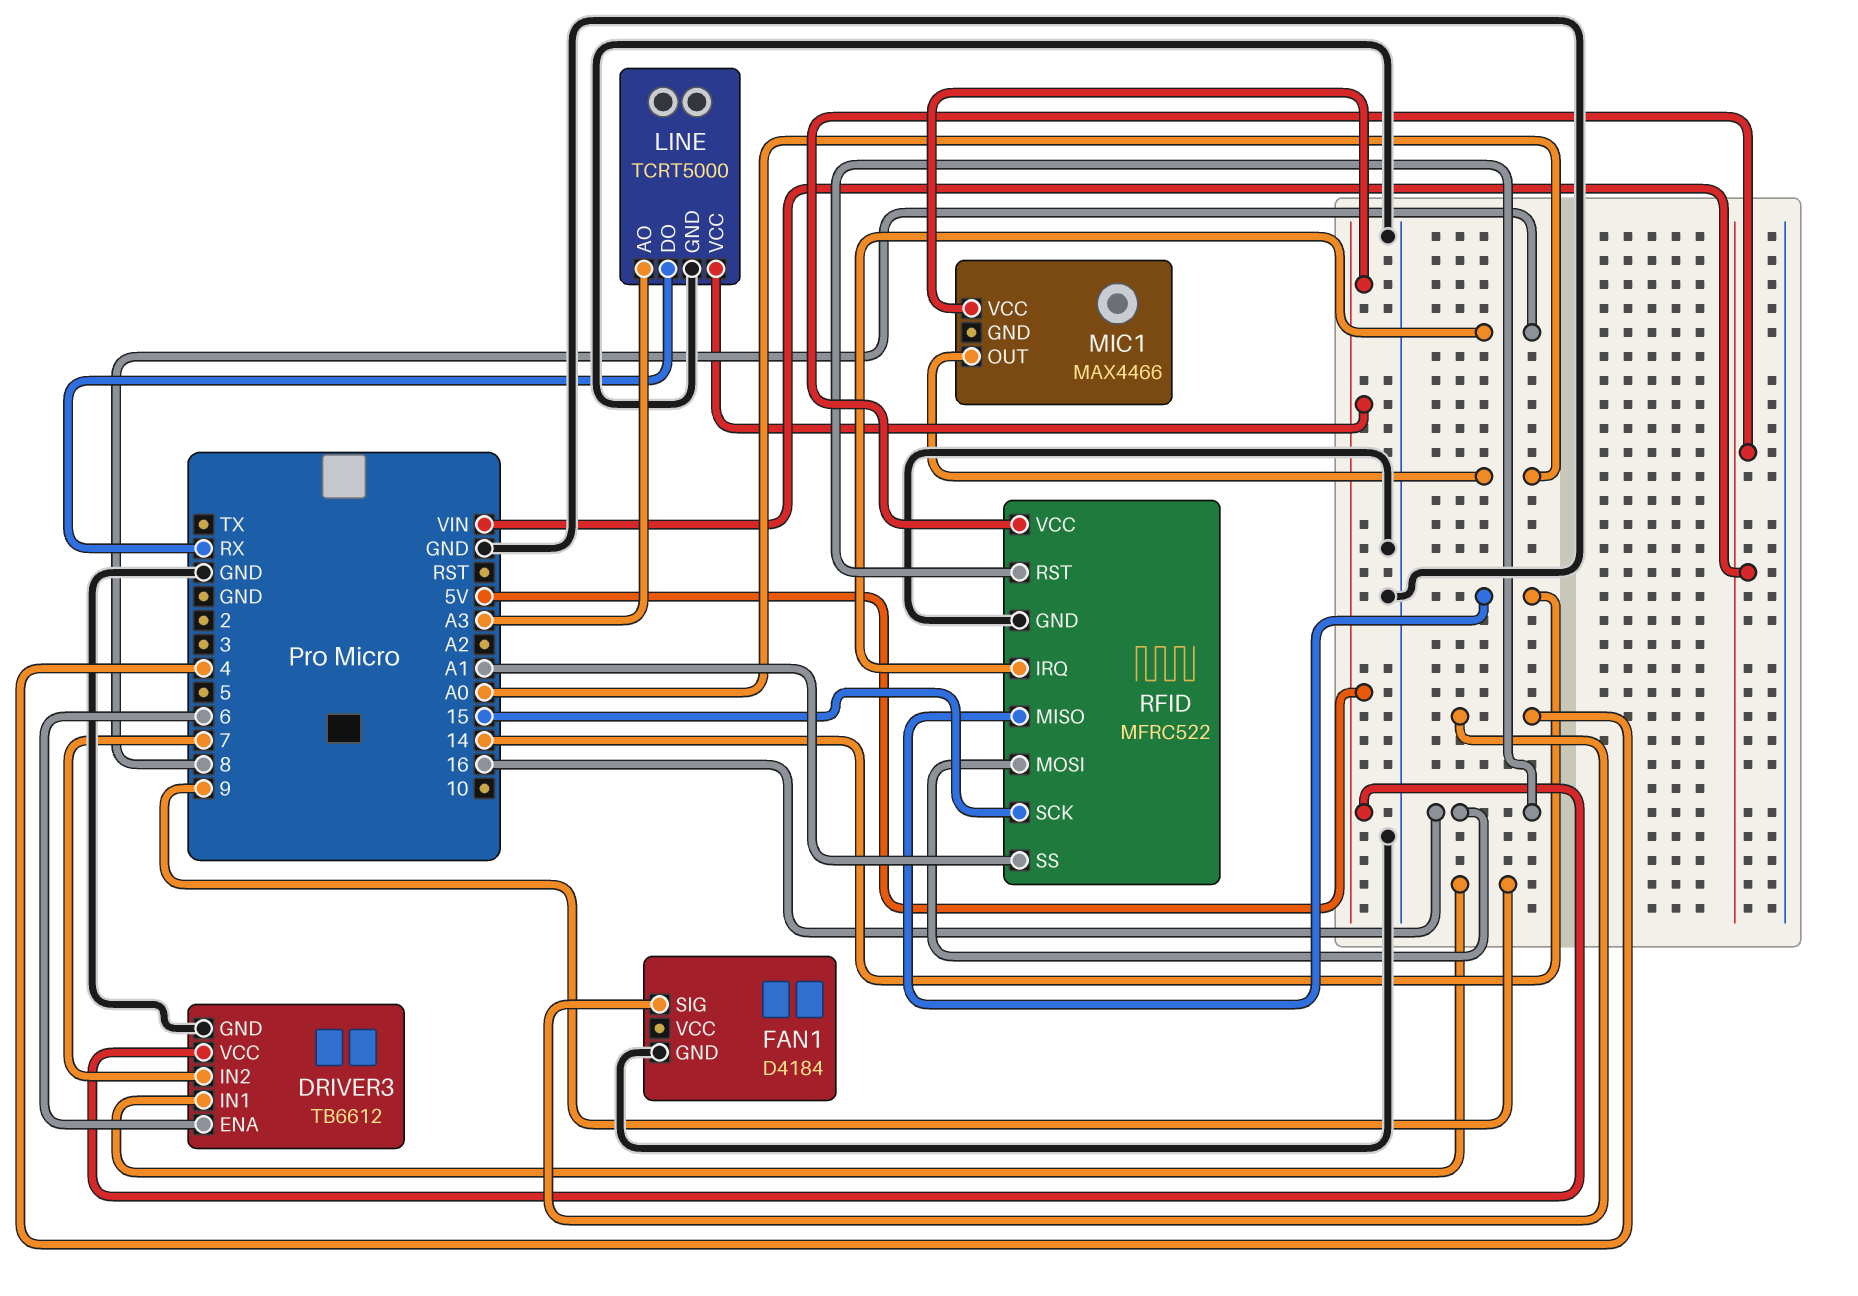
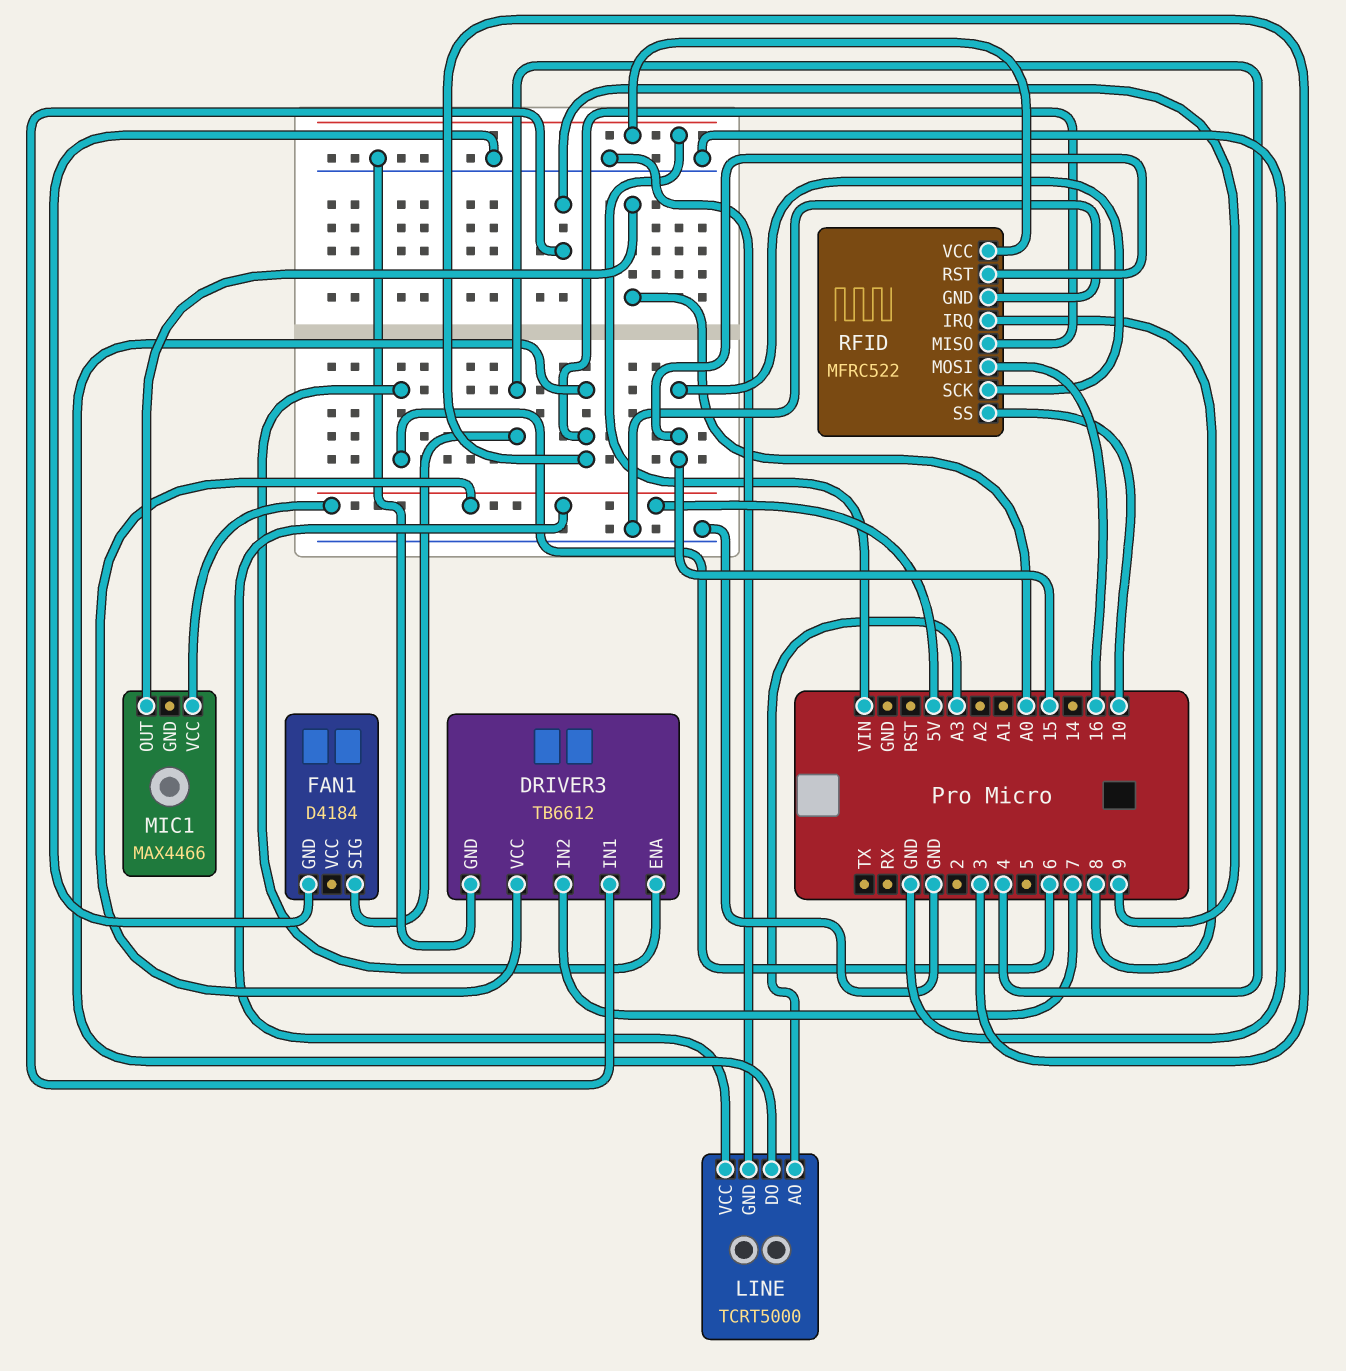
LINE pin DO: RX -> 3
RFID pin MISO: 14 -> 3
RFID pin RST: 16 -> 15
RFID pin SS: A1 -> 10

